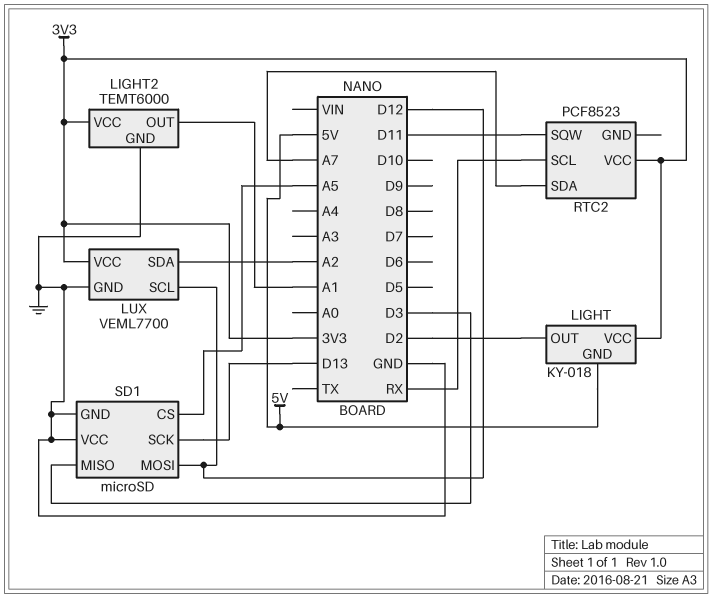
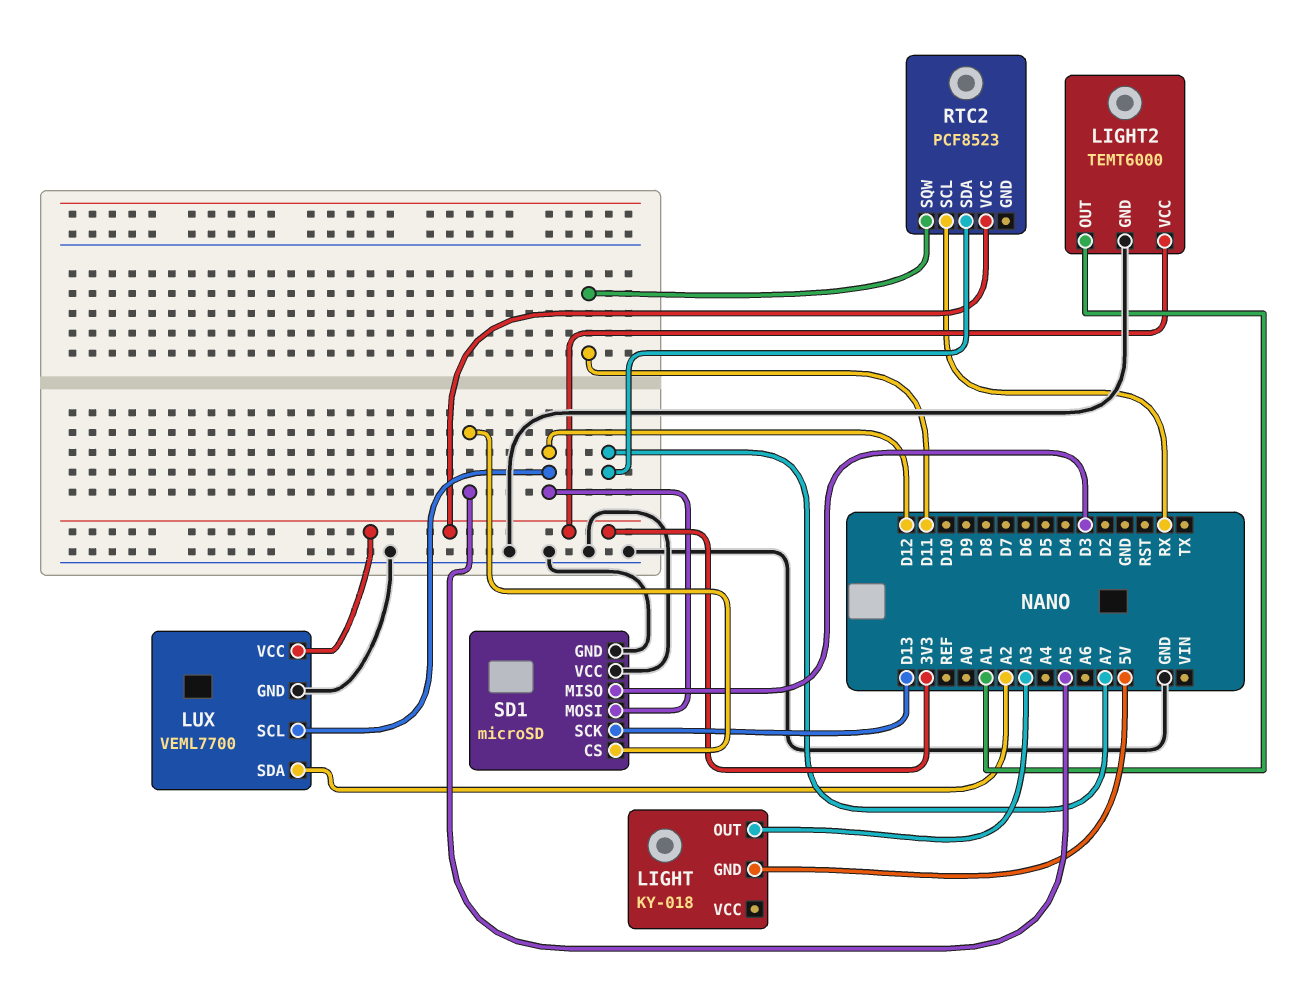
LIGHT pin OUT: D2 -> A3
LIGHT pin VCC: 3V3 -> none

